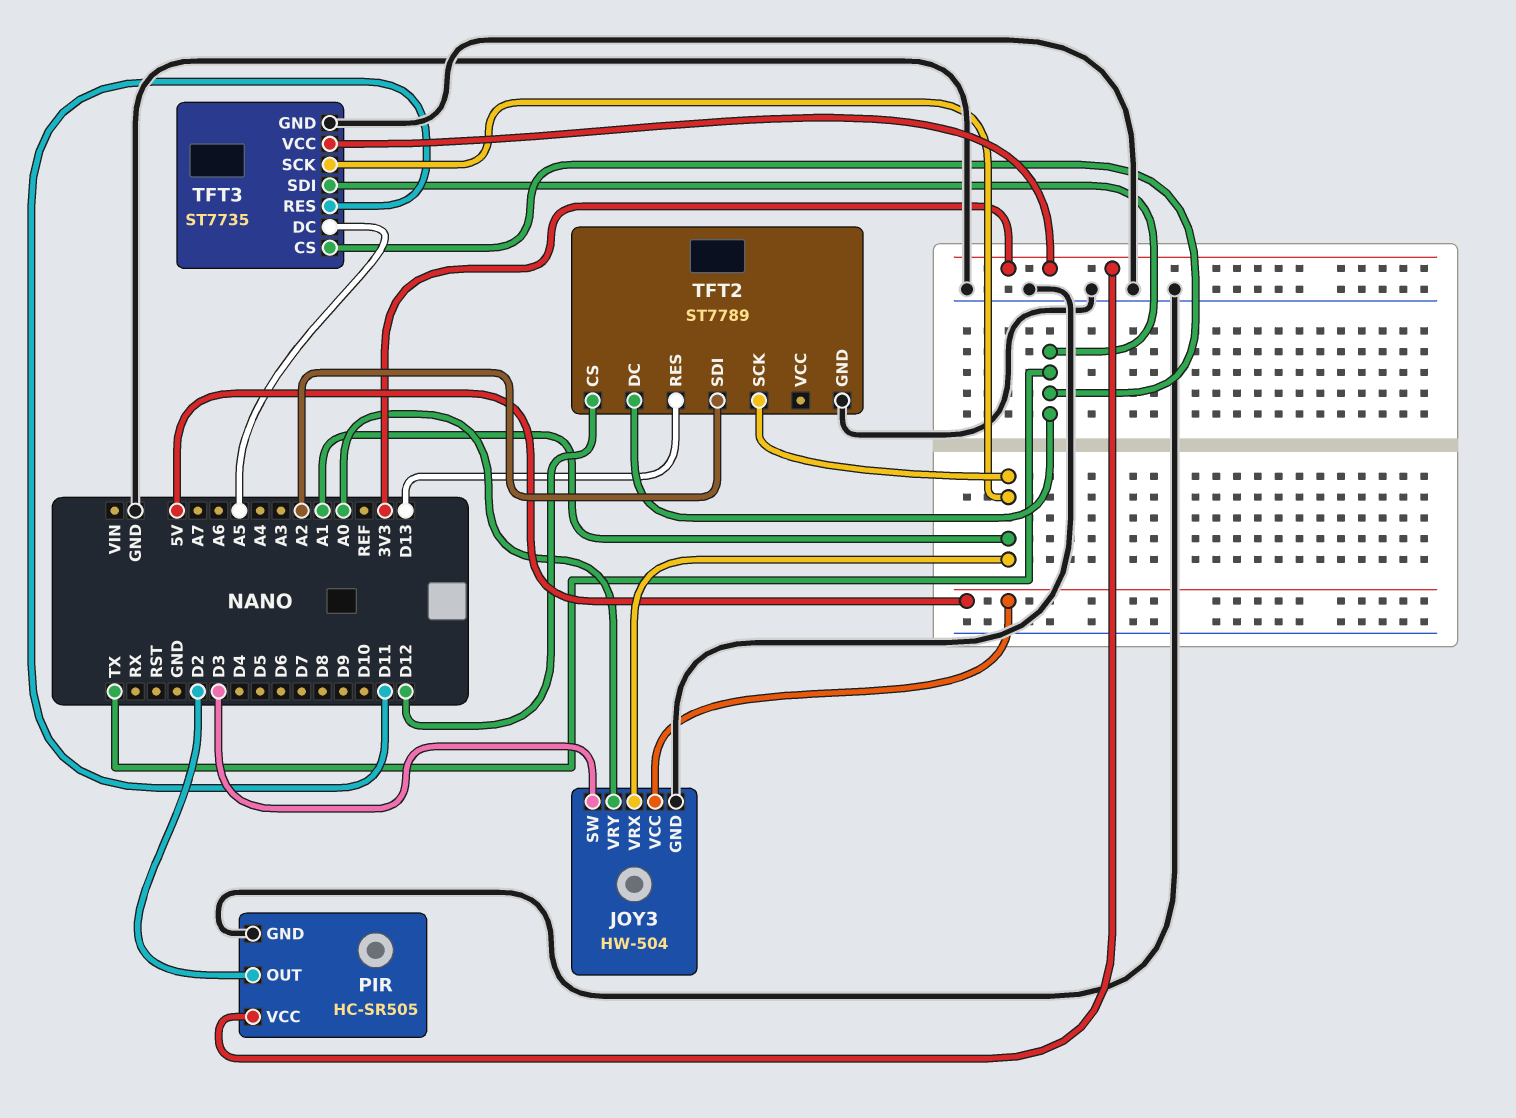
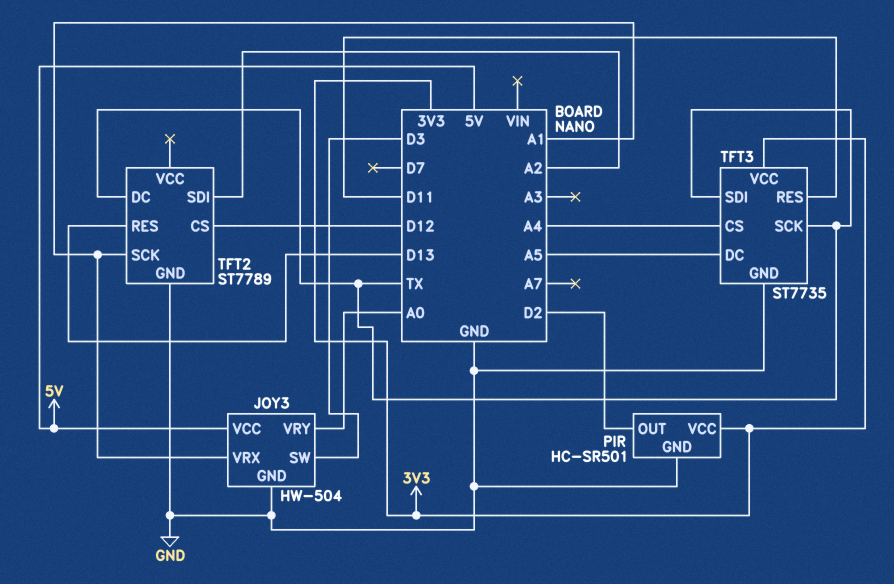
PIR: HC-SR505 -> HC-SR501
TFT3 pin CS: TX -> A4
TFT3 pin SCK: A1 -> TX

